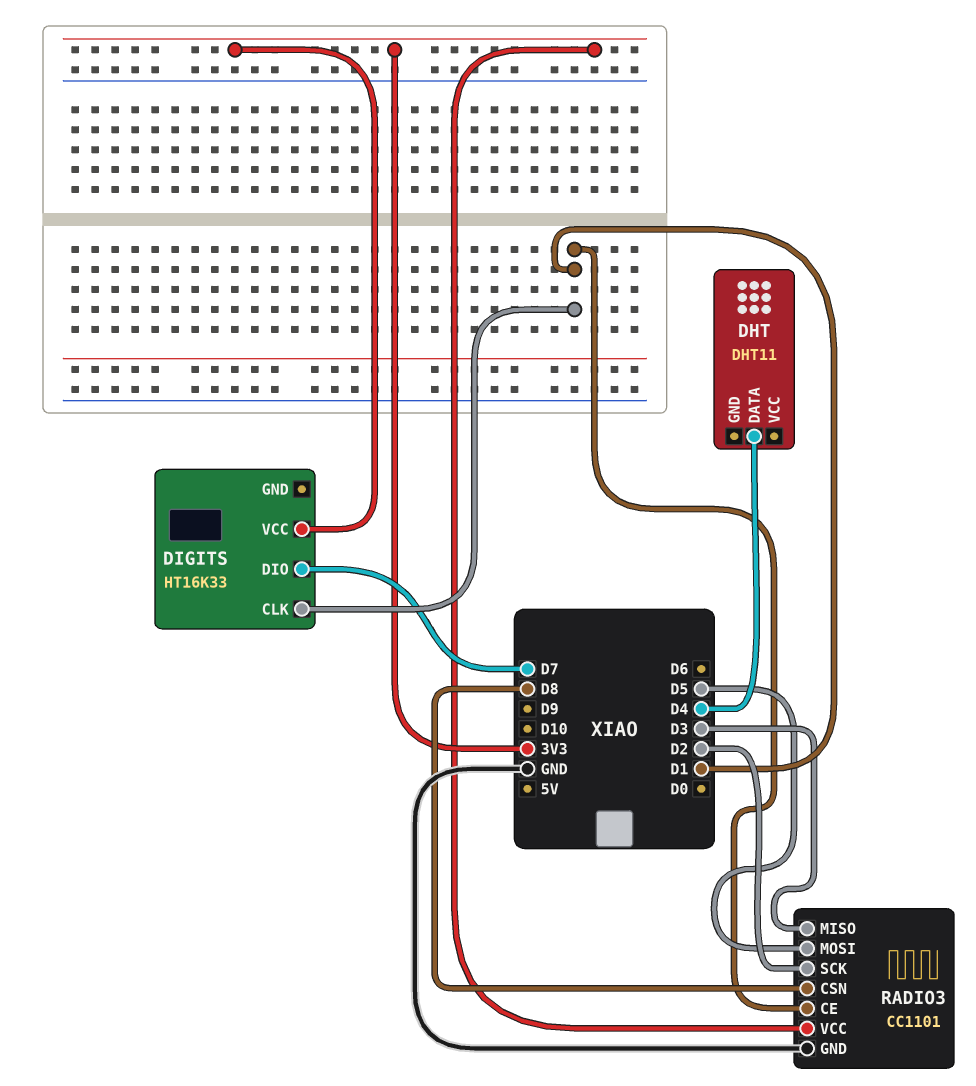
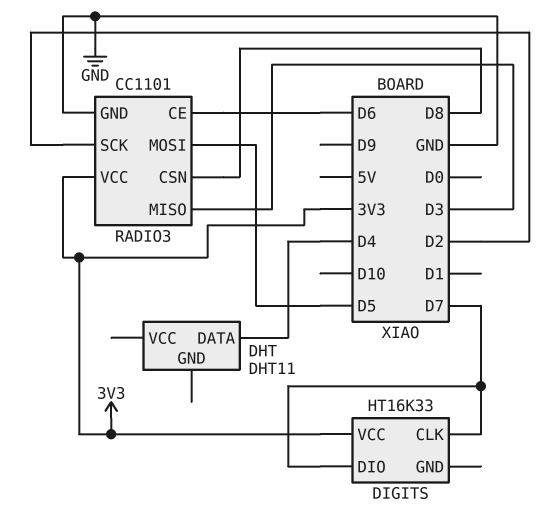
DIGITS pin CLK: D1 -> D7
RADIO3 pin CE: D1 -> D6

